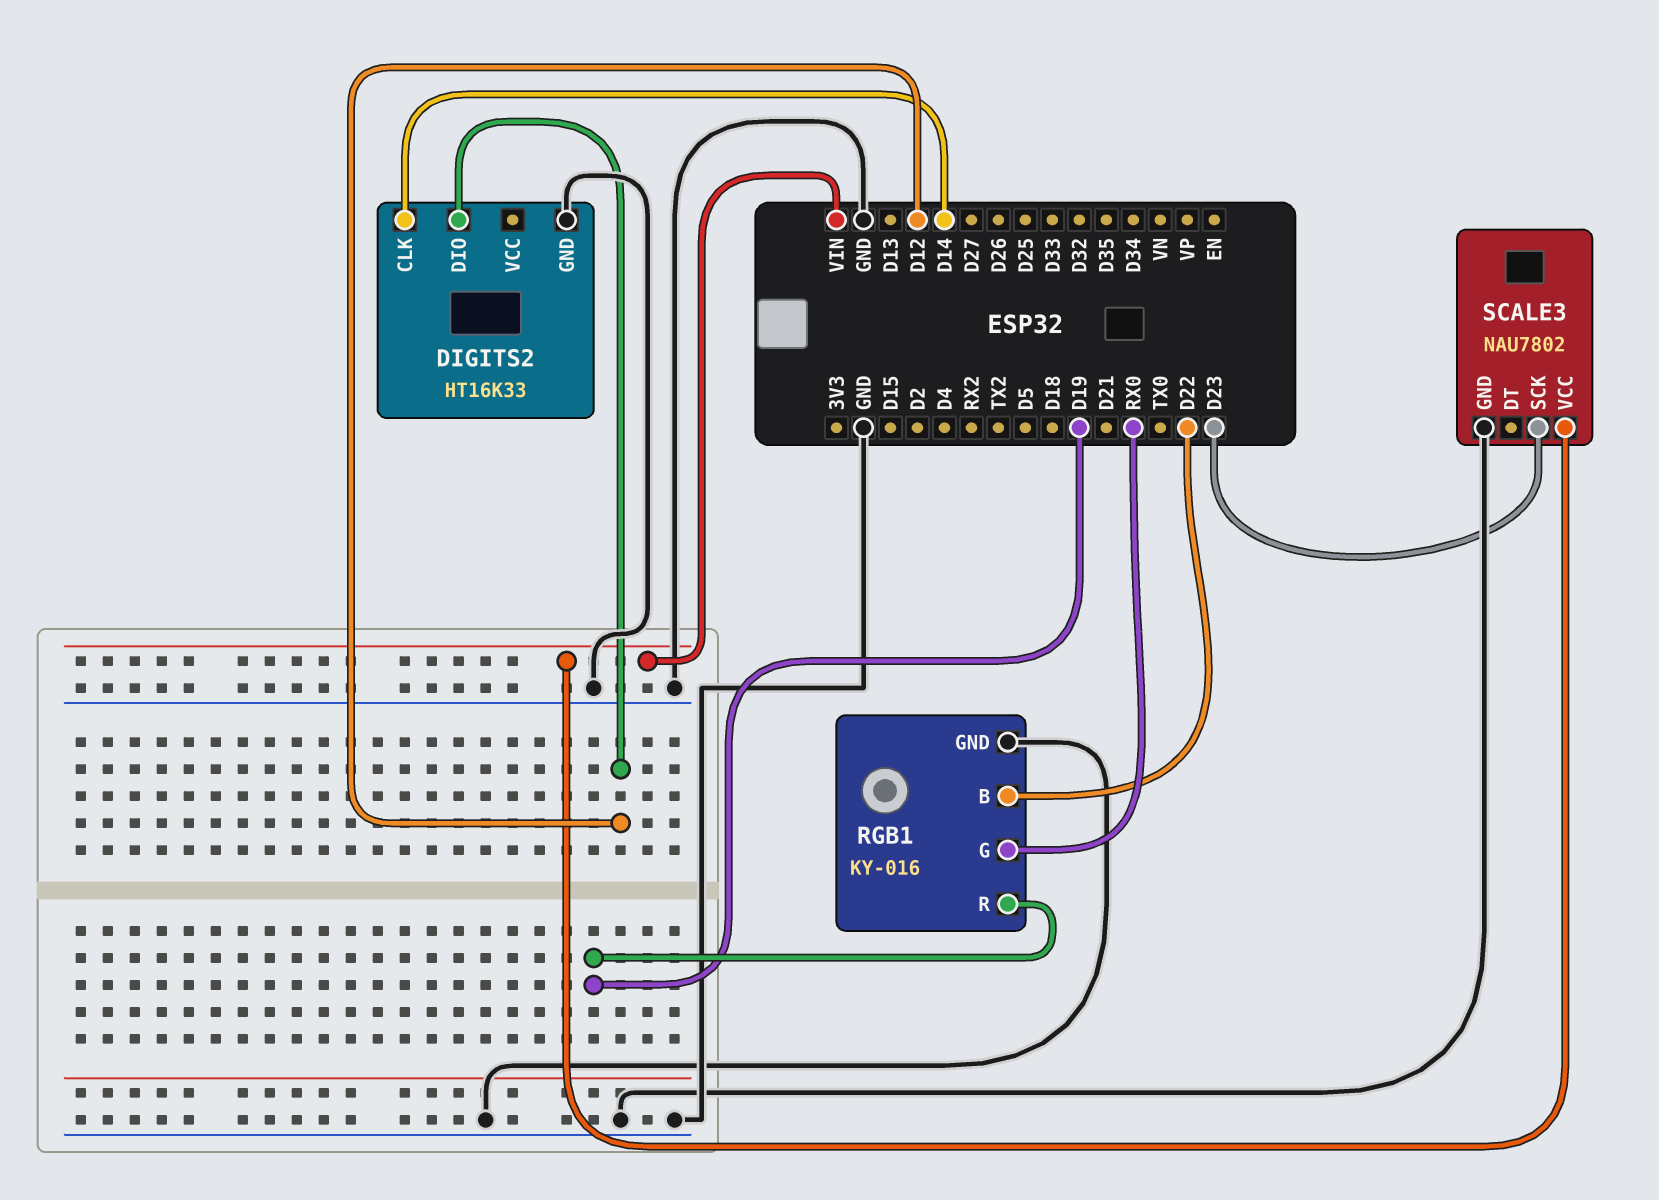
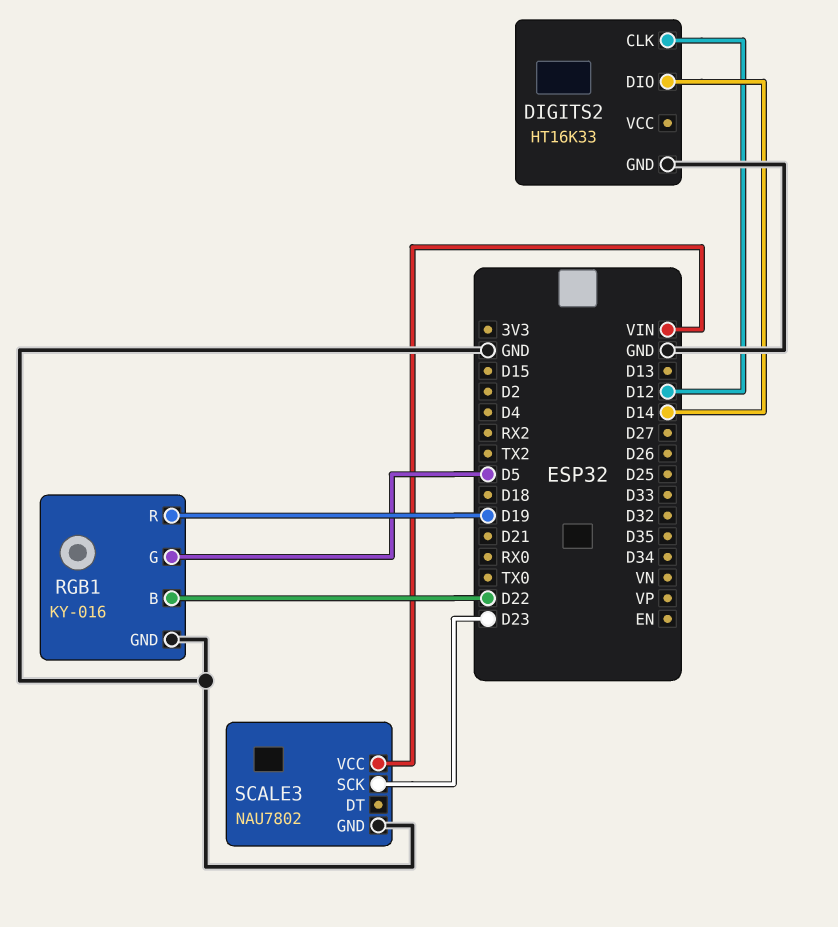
DIGITS2 pin CLK: D14 -> D12
DIGITS2 pin DIO: D12 -> D14
RGB1 pin G: RX0 -> D5

